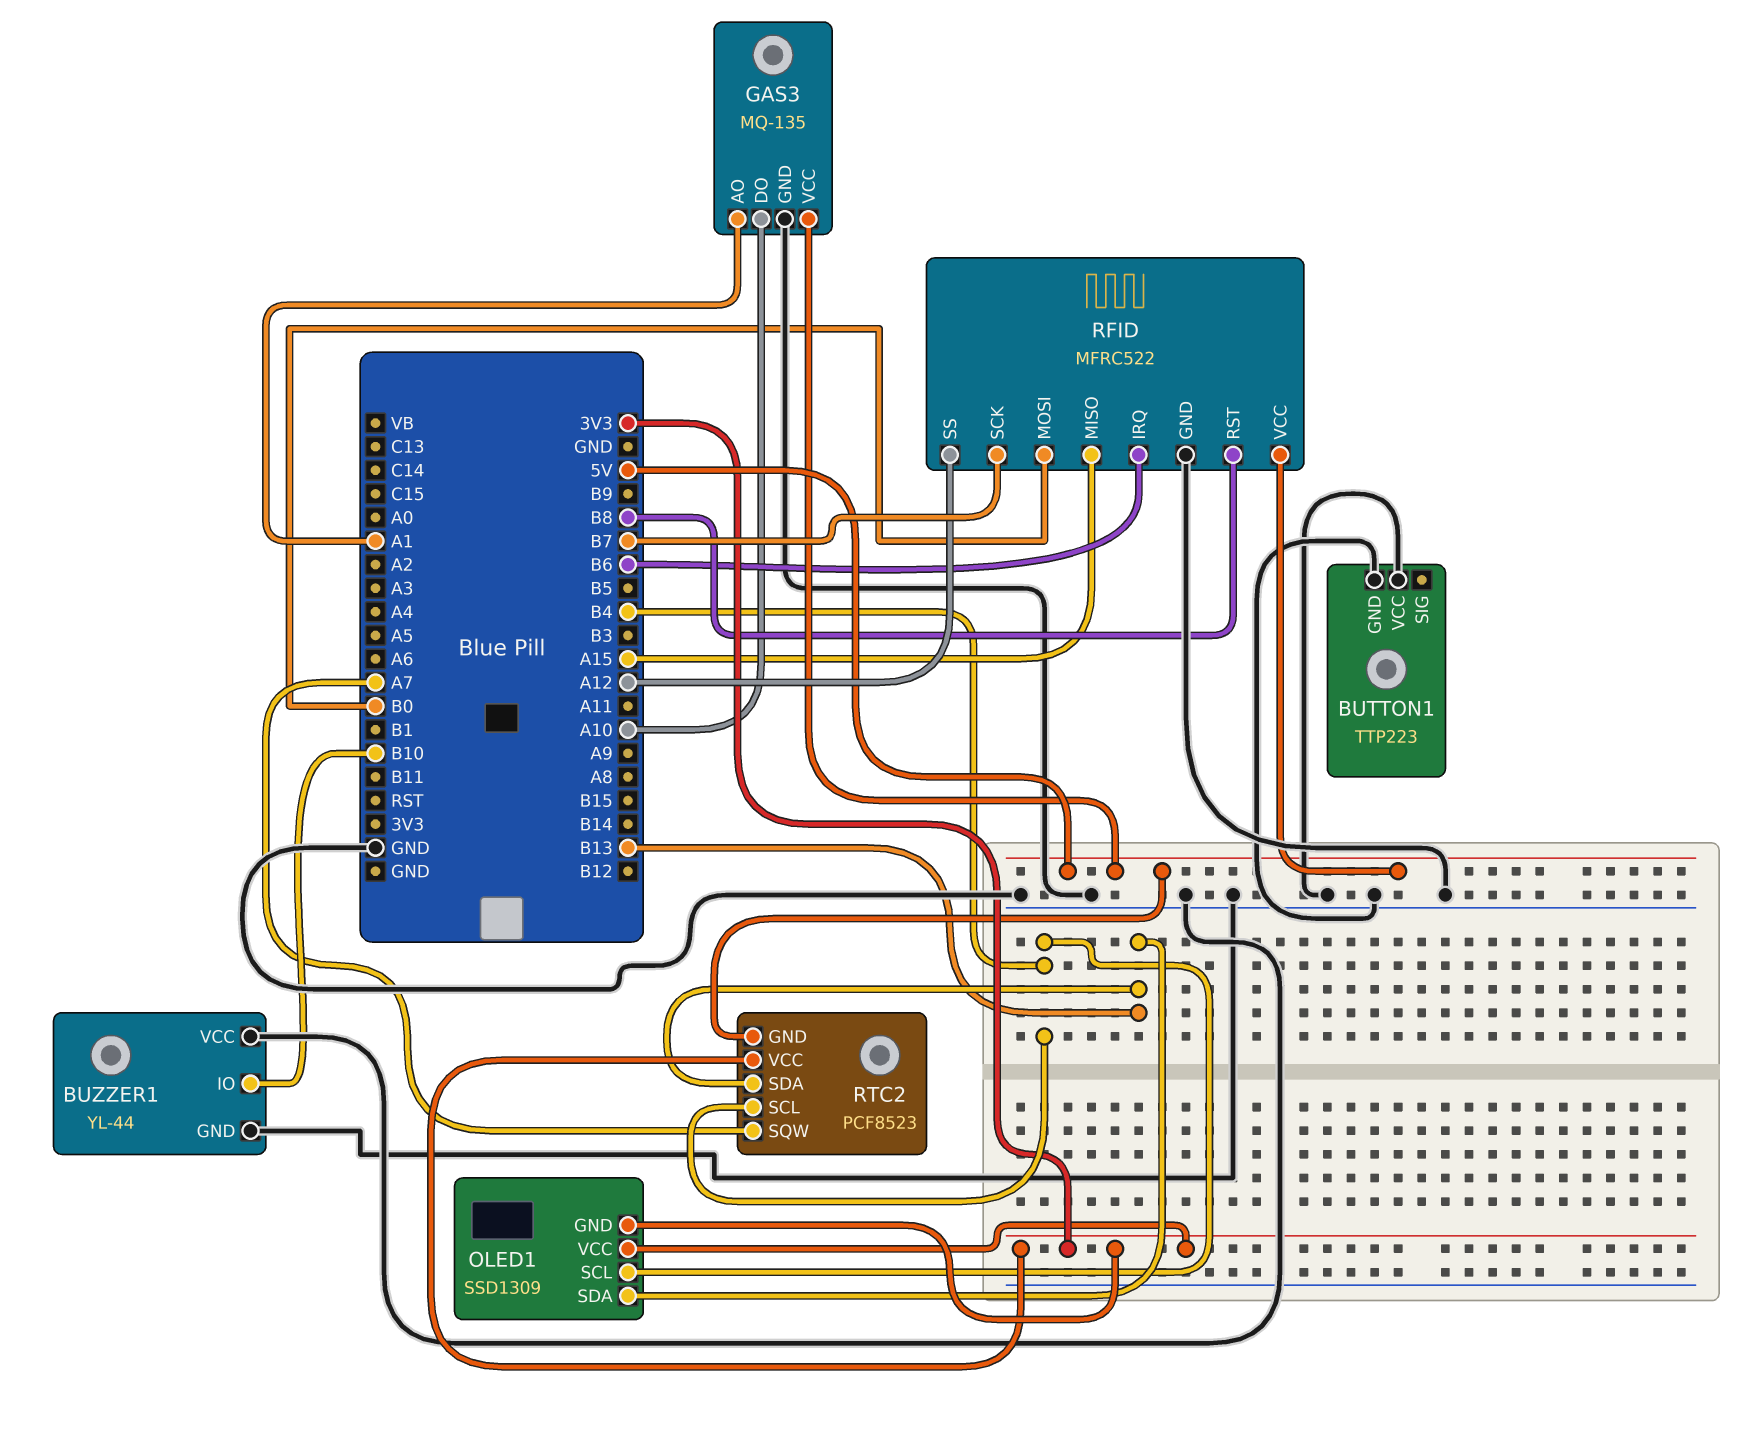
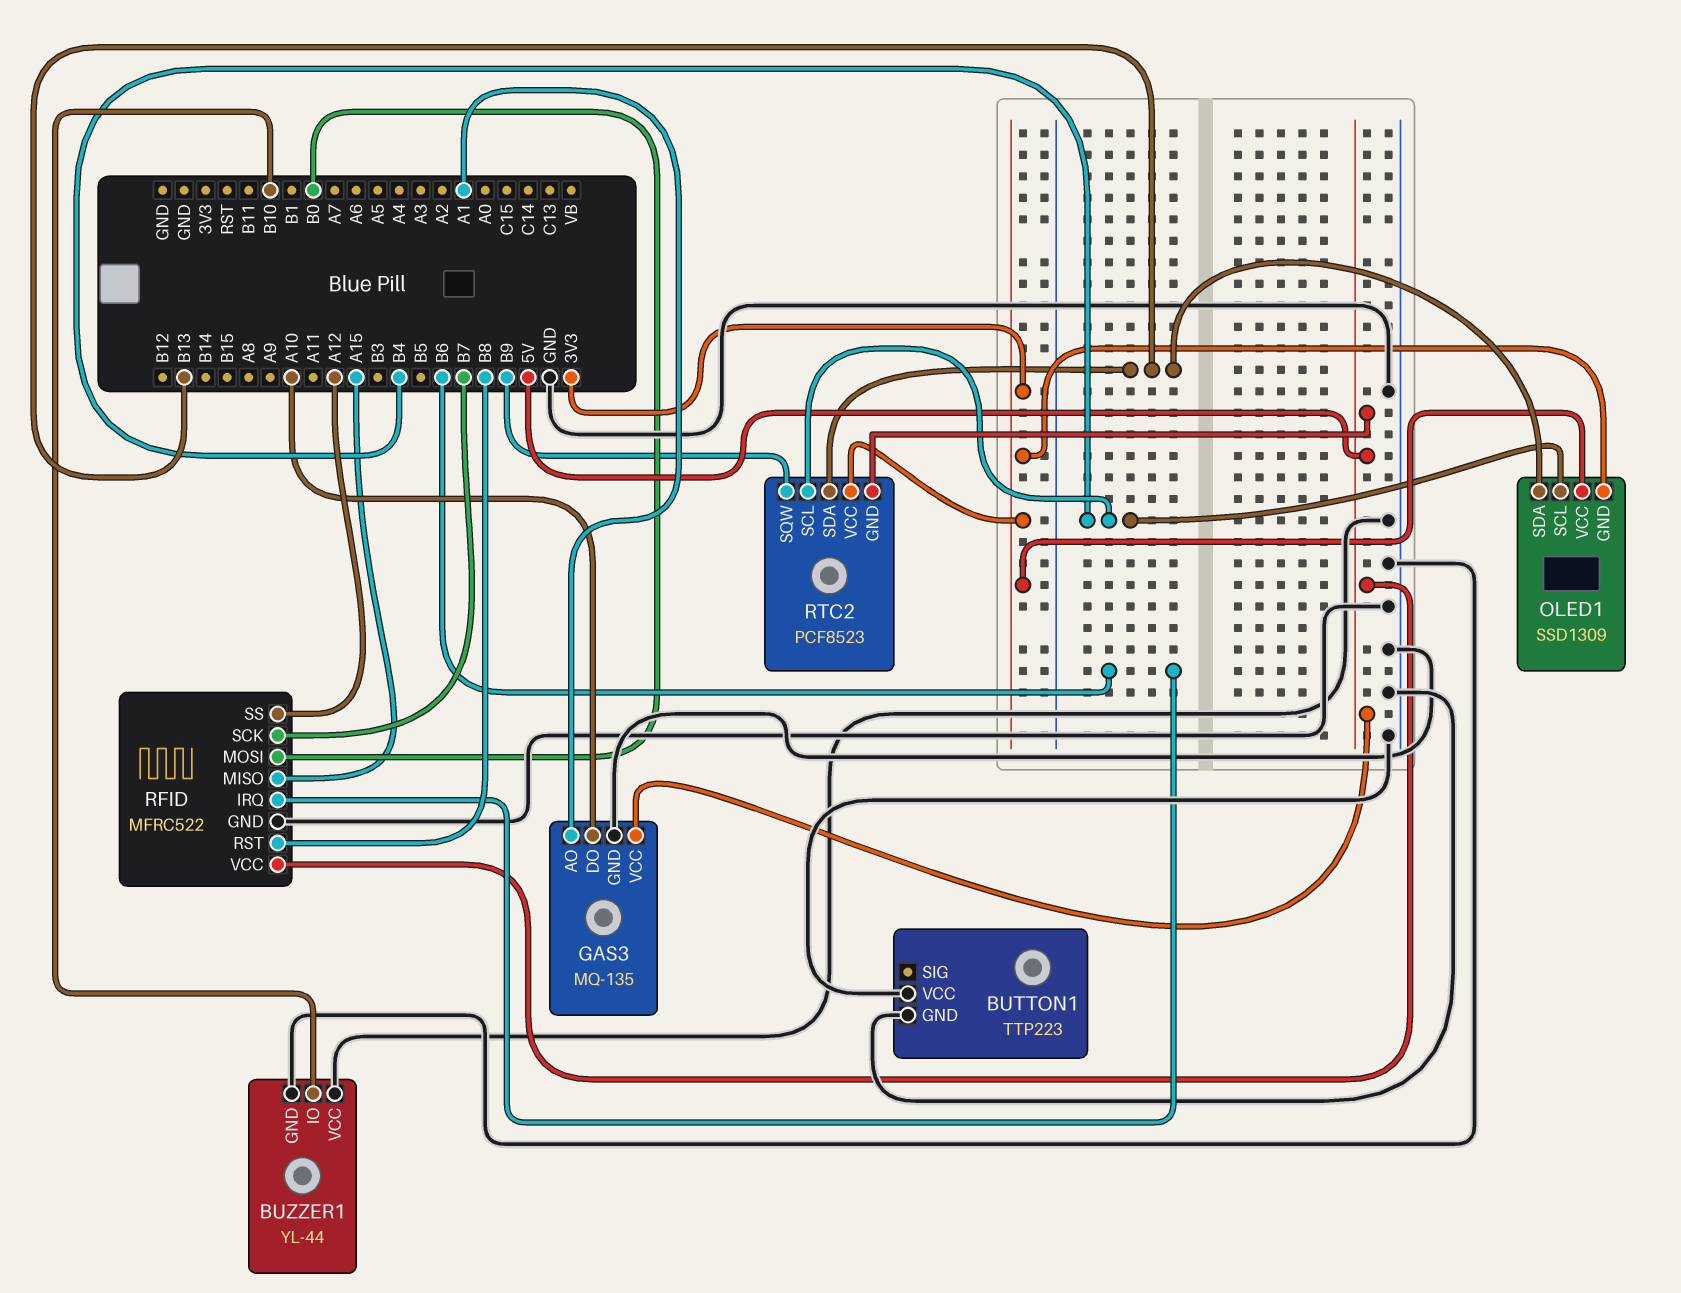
RTC2 pin SQW: A7 -> B9

